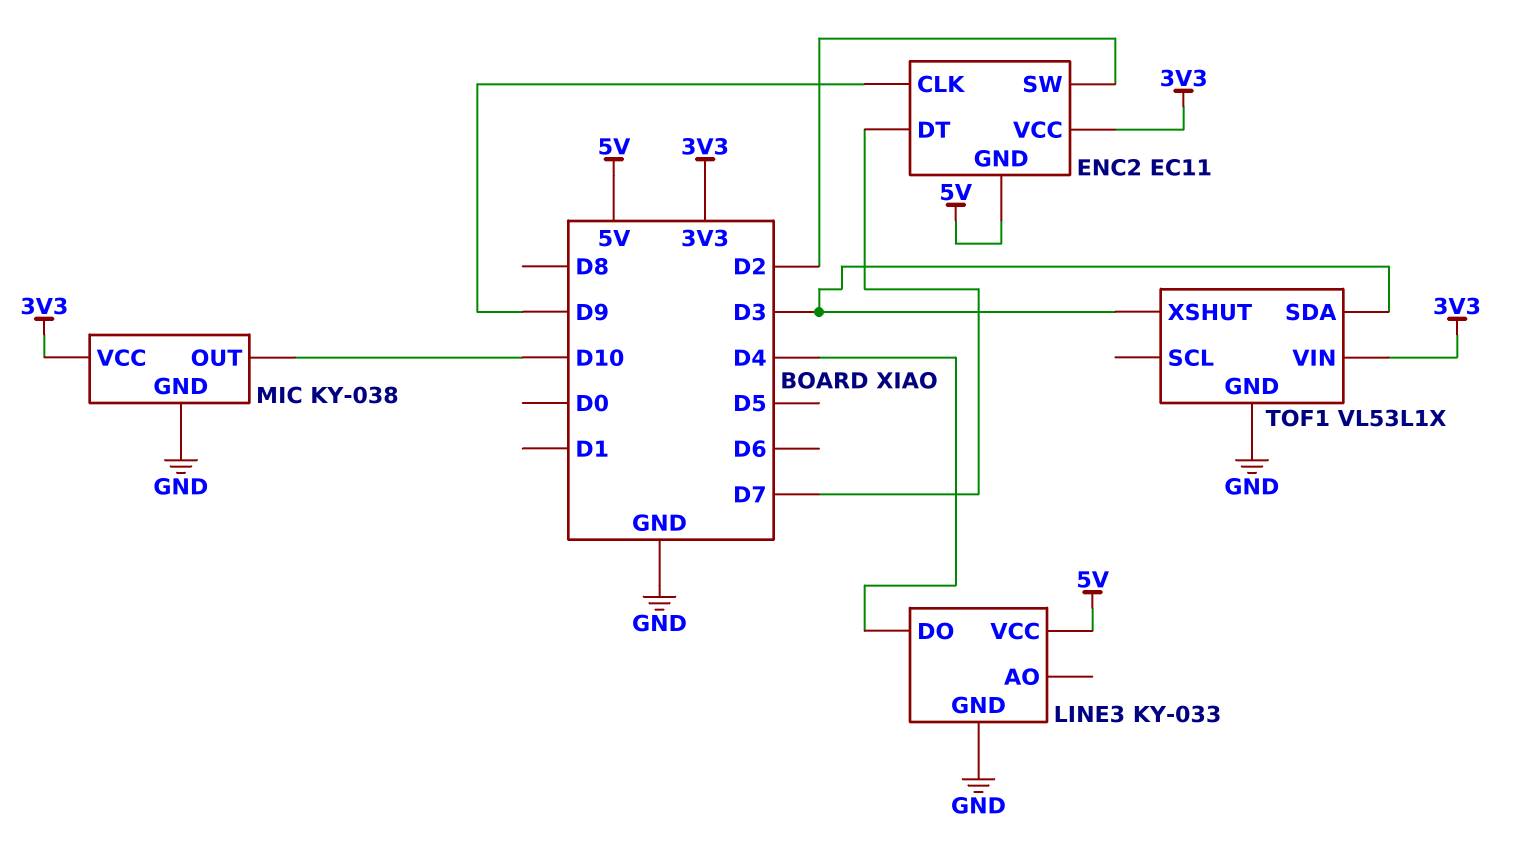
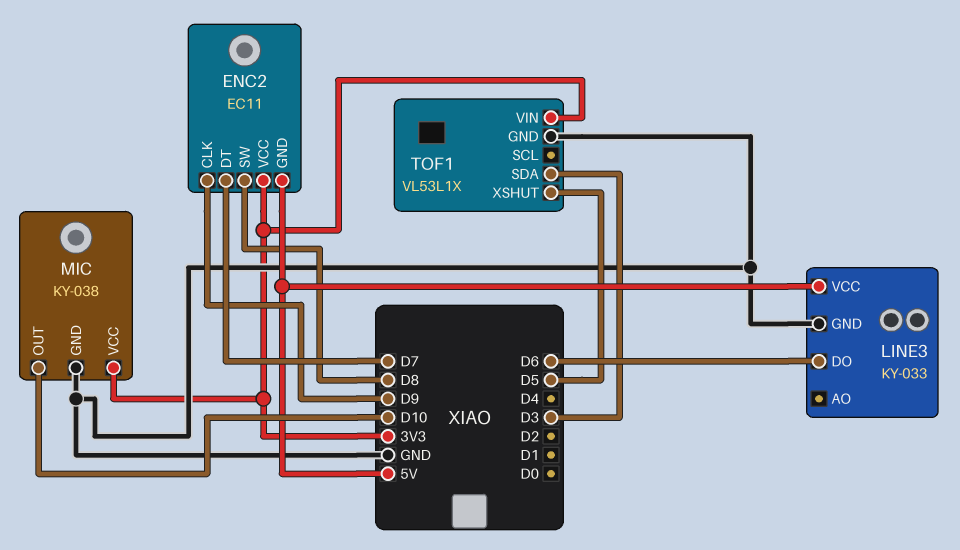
ENC2 pin SW: D2 -> D8
LINE3 pin DO: D4 -> D6
TOF1 pin XSHUT: D3 -> D5

